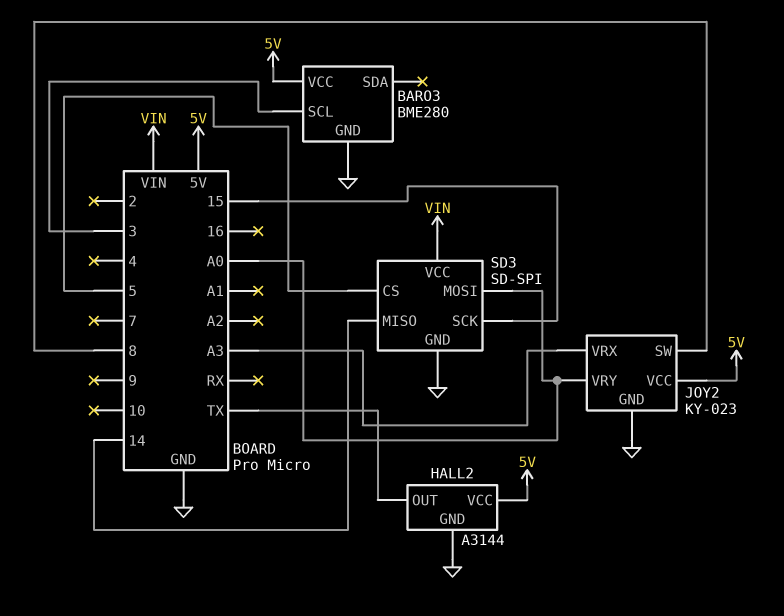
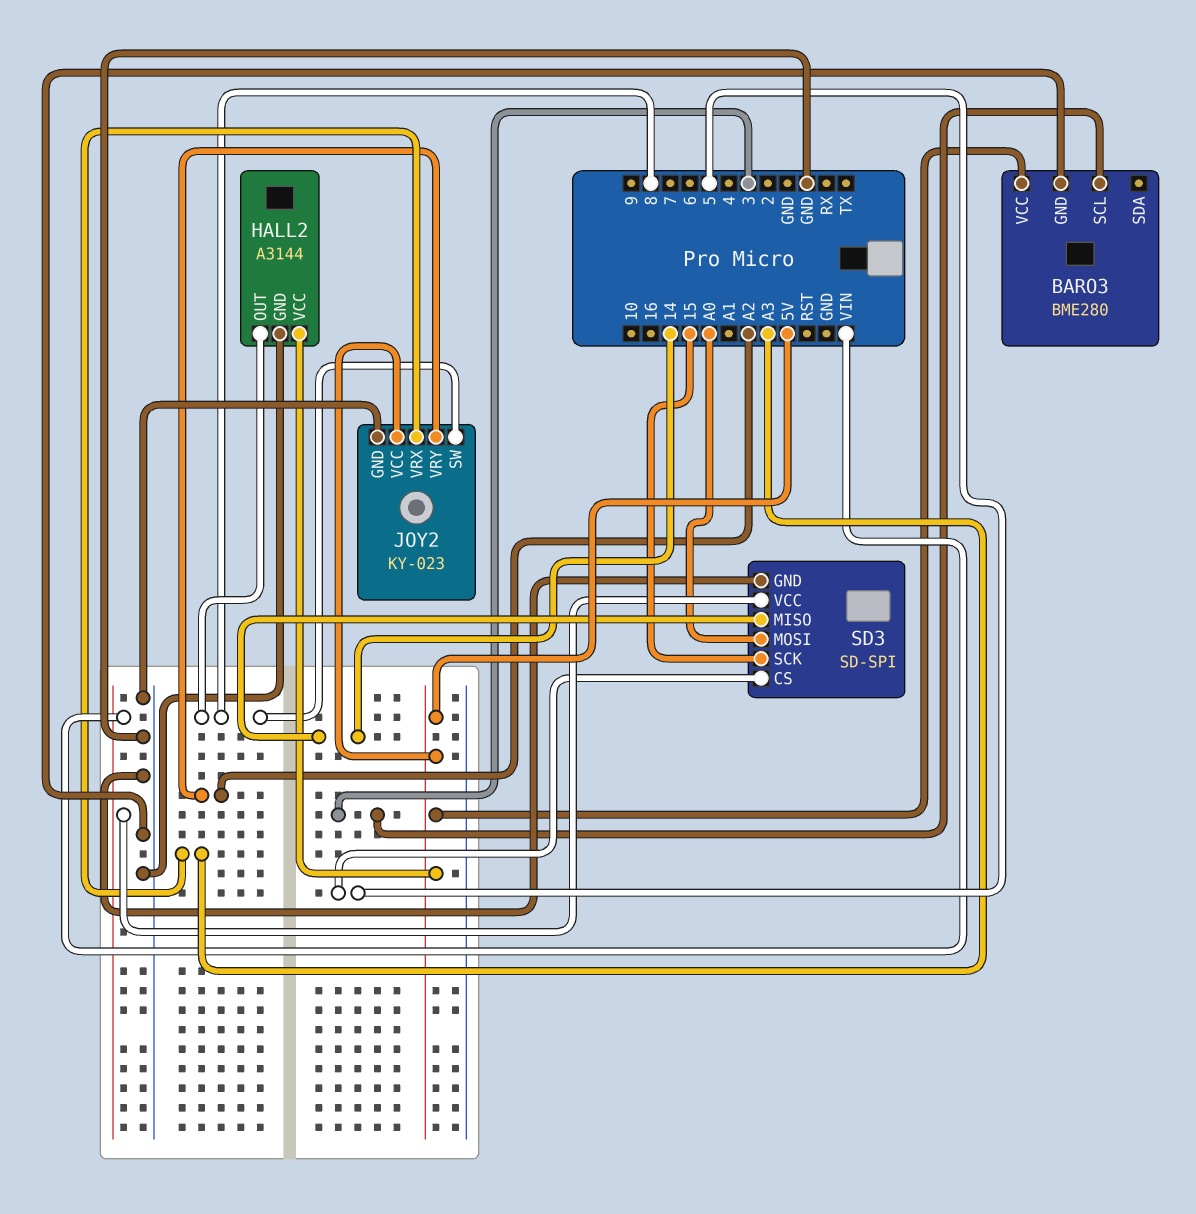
HALL2 pin OUT: TX -> 8
JOY2 pin VRY: A0 -> A2

